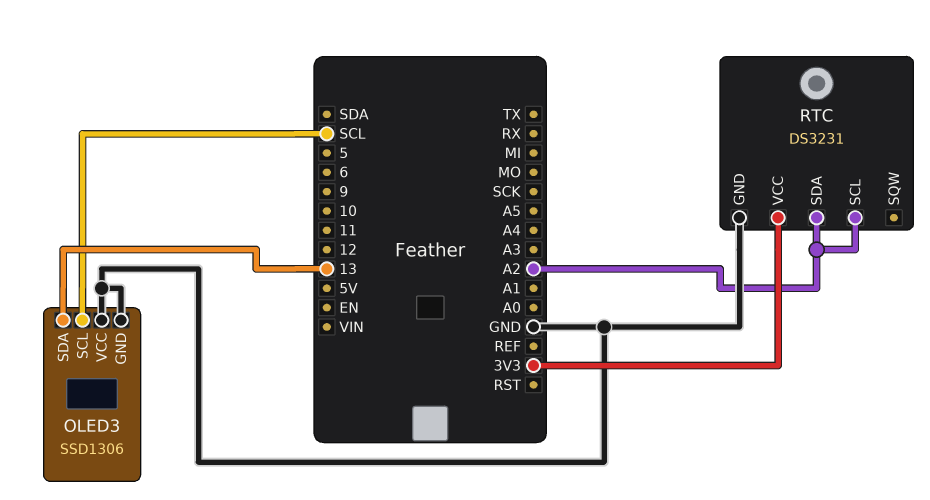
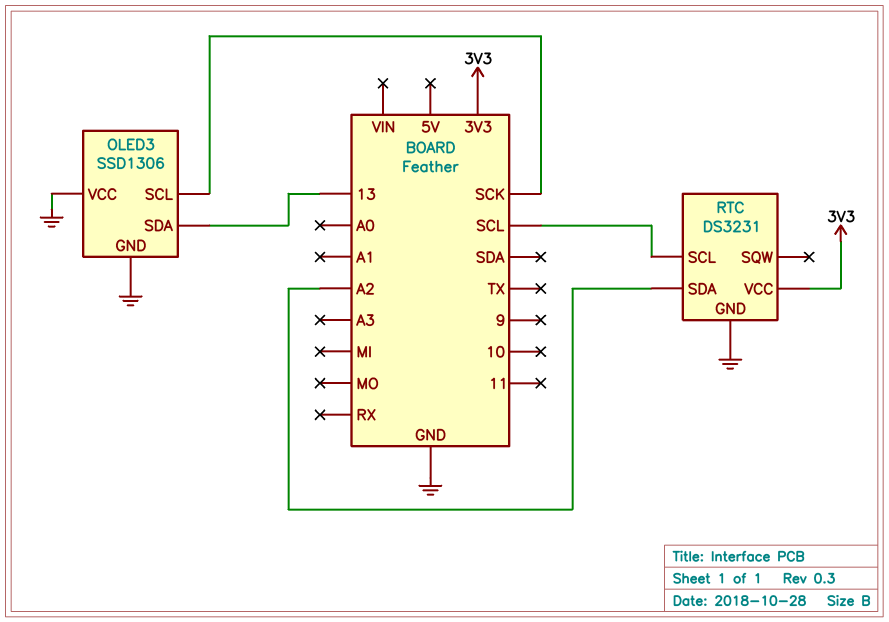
OLED3 pin SCL: SCL -> SCK
RTC pin SCL: A2 -> SCL

